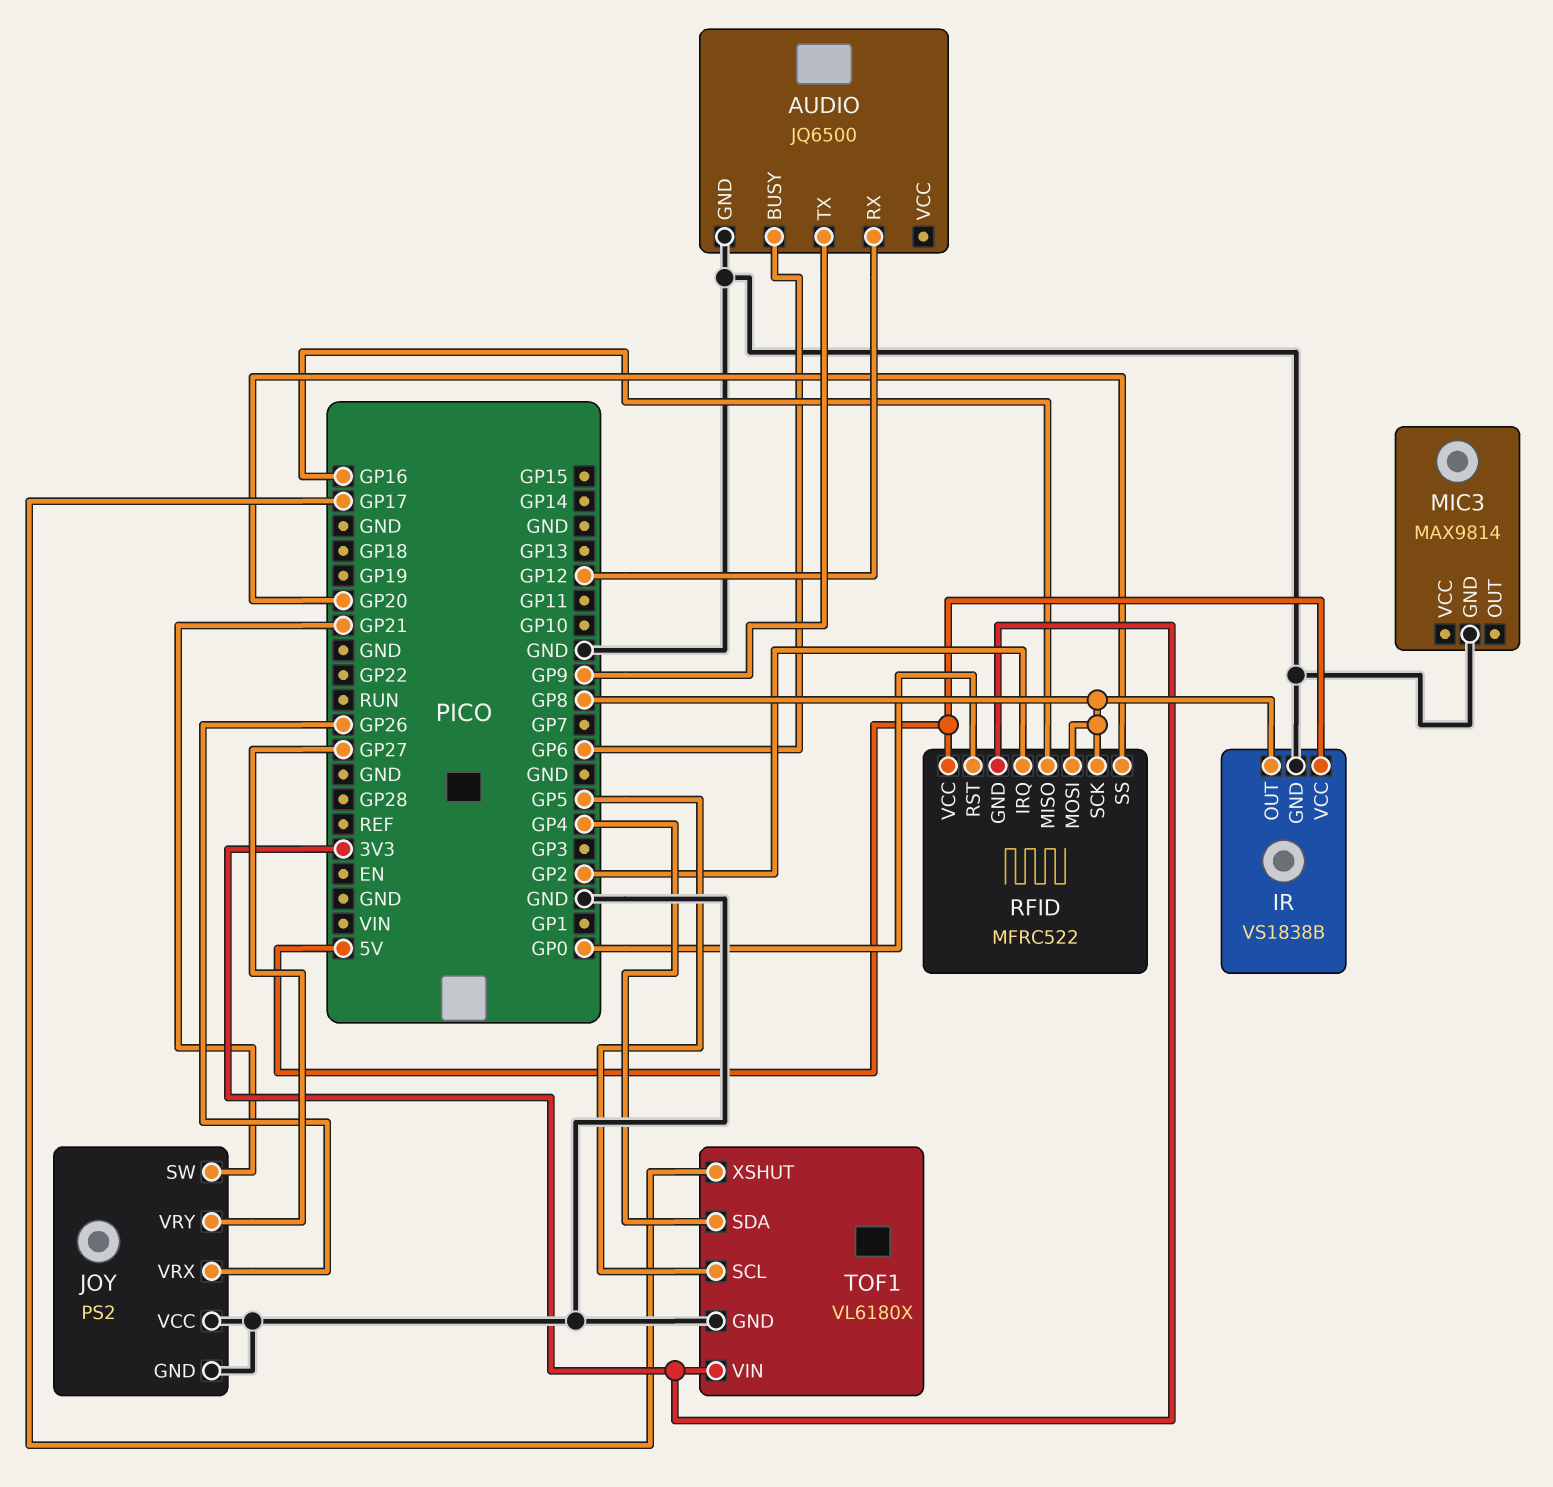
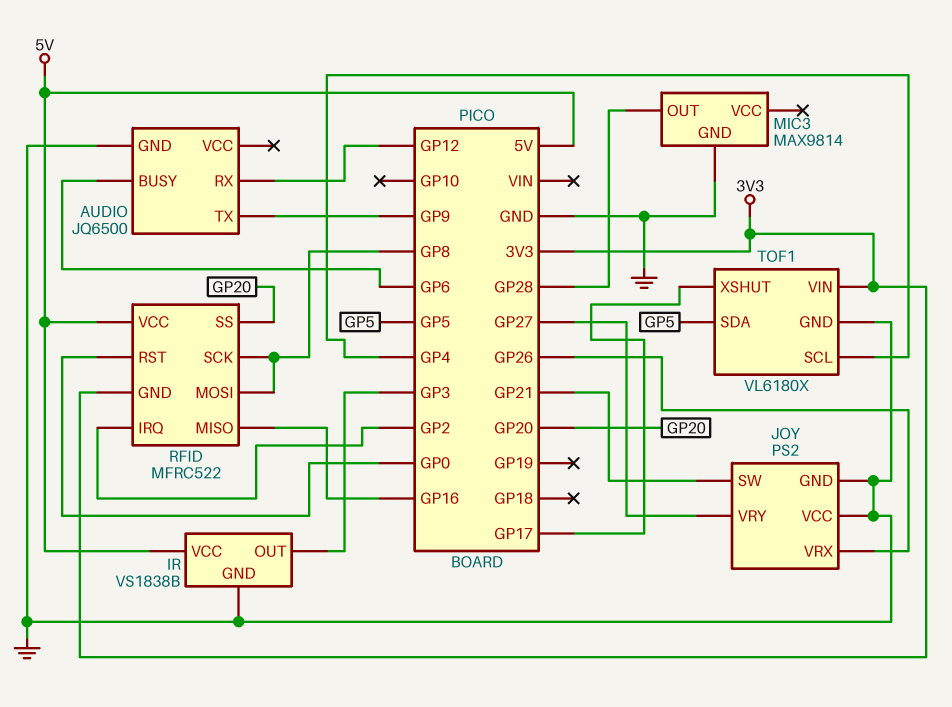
IR pin OUT: GP8 -> GP3
MIC3 pin OUT: none -> GP28
TOF1 pin SCL: GP5 -> GP4
TOF1 pin SDA: GP4 -> GP5

